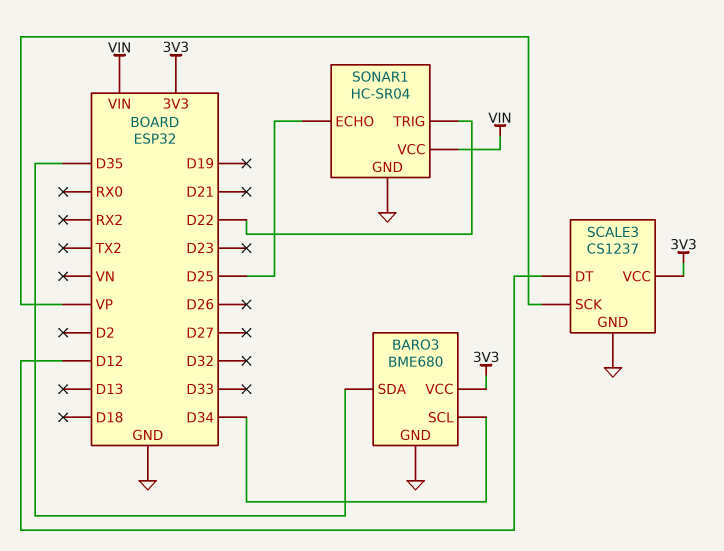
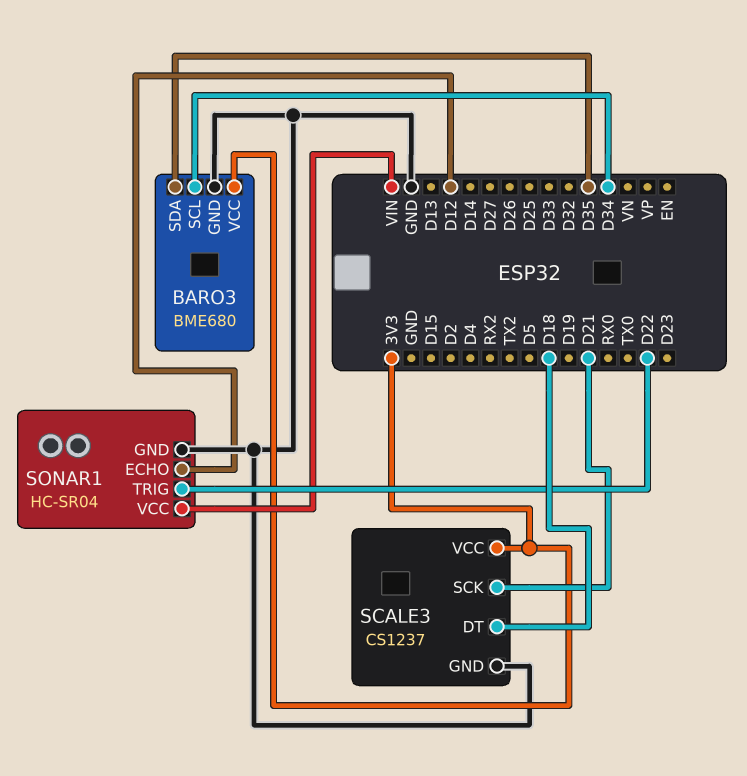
SCALE3 pin DT: D12 -> D18
SCALE3 pin SCK: VP -> D21
SONAR1 pin ECHO: D25 -> D12

